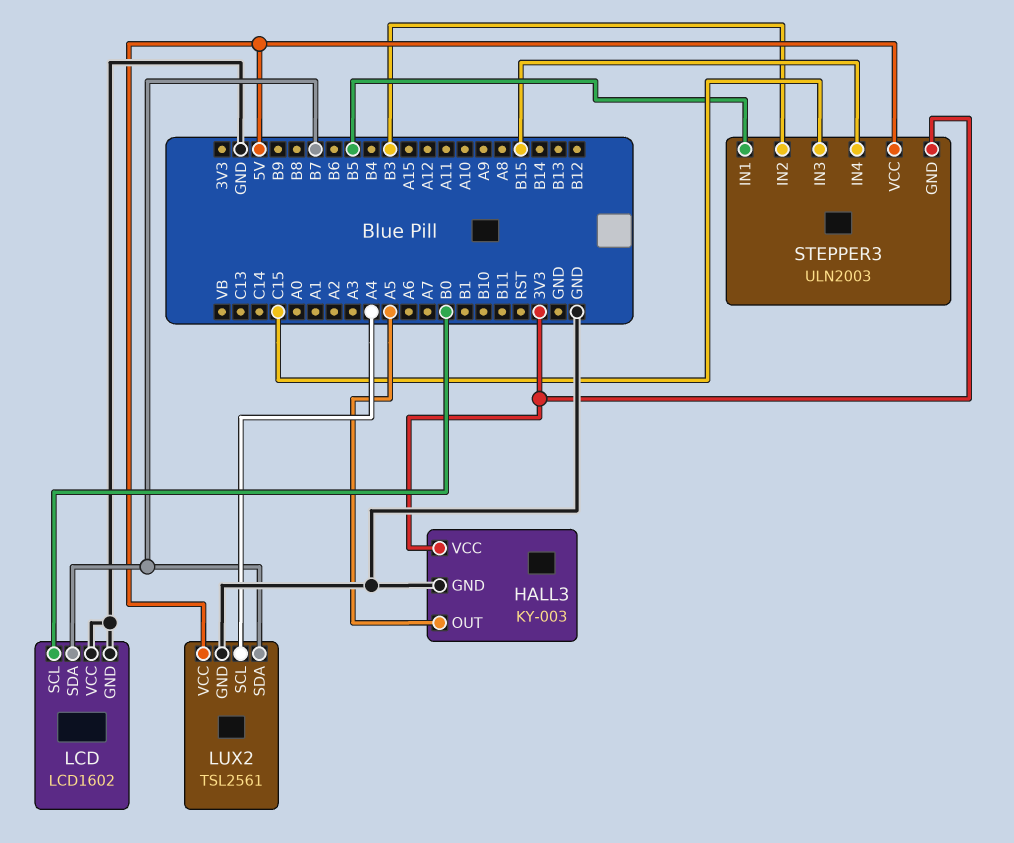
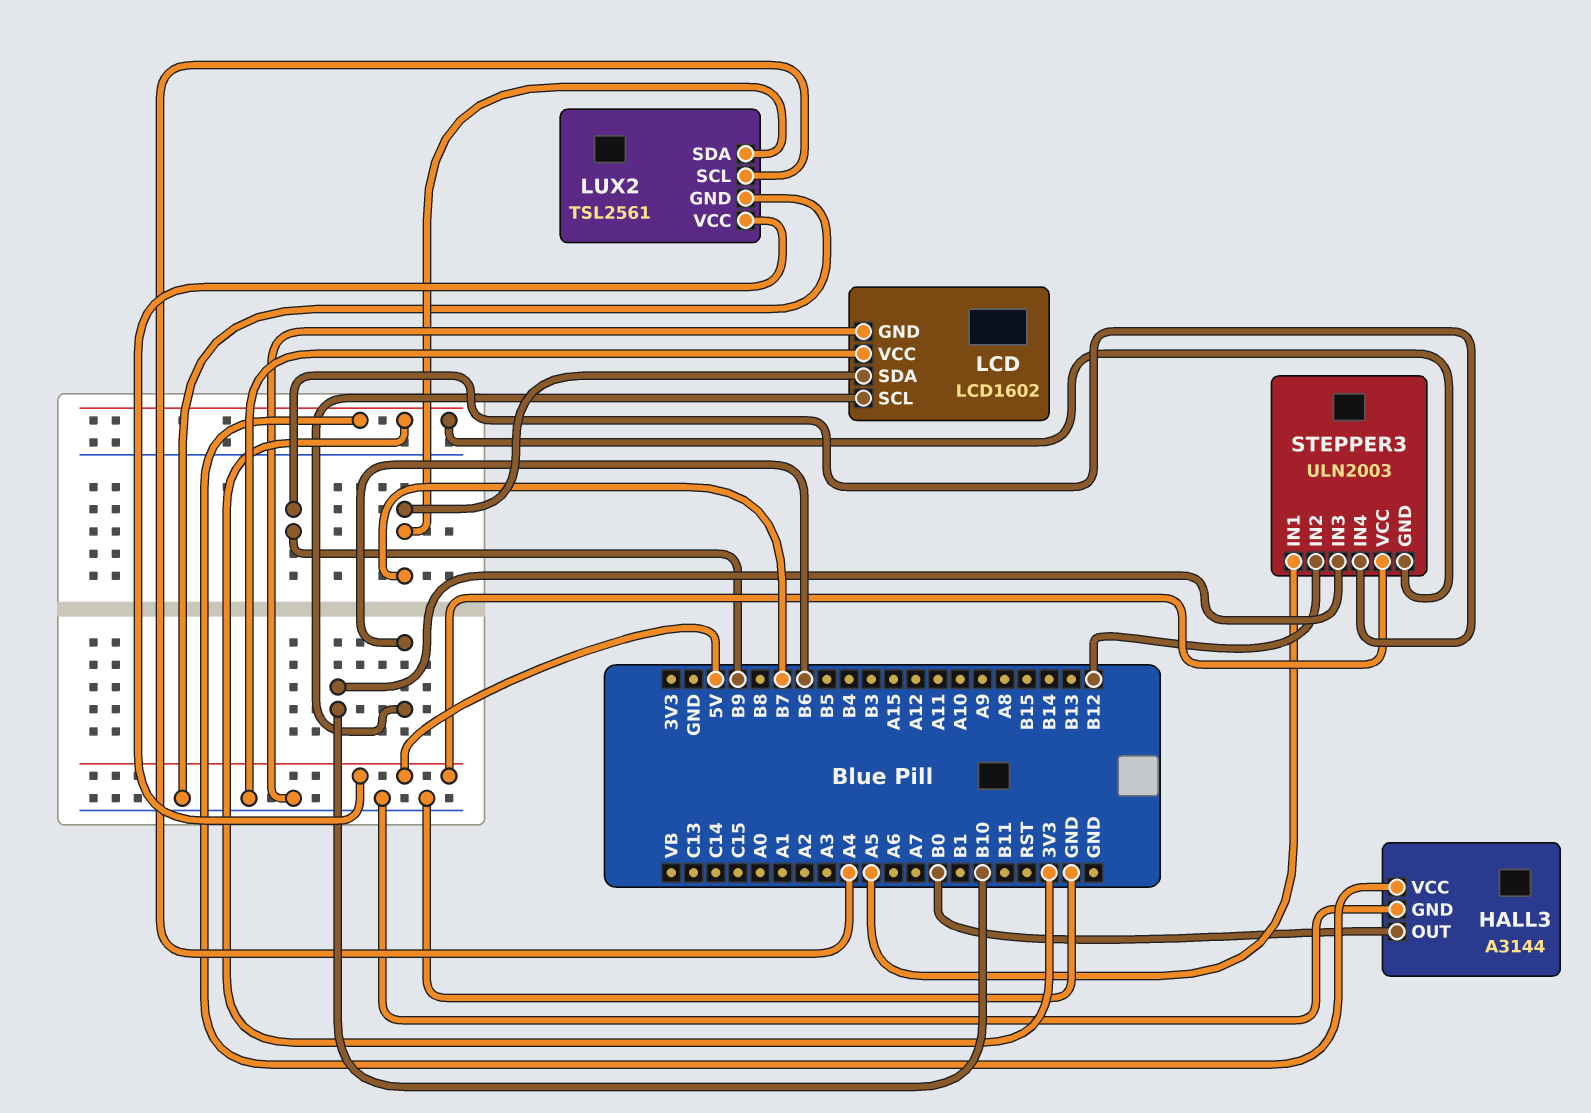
HALL3: KY-003 -> A3144
HALL3 pin OUT: A5 -> B0
LCD pin SCL: B0 -> B6
STEPPER3 pin IN1: B5 -> A5
STEPPER3 pin IN2: B3 -> B12
STEPPER3 pin IN3: C15 -> B10
STEPPER3 pin IN4: B15 -> B9

